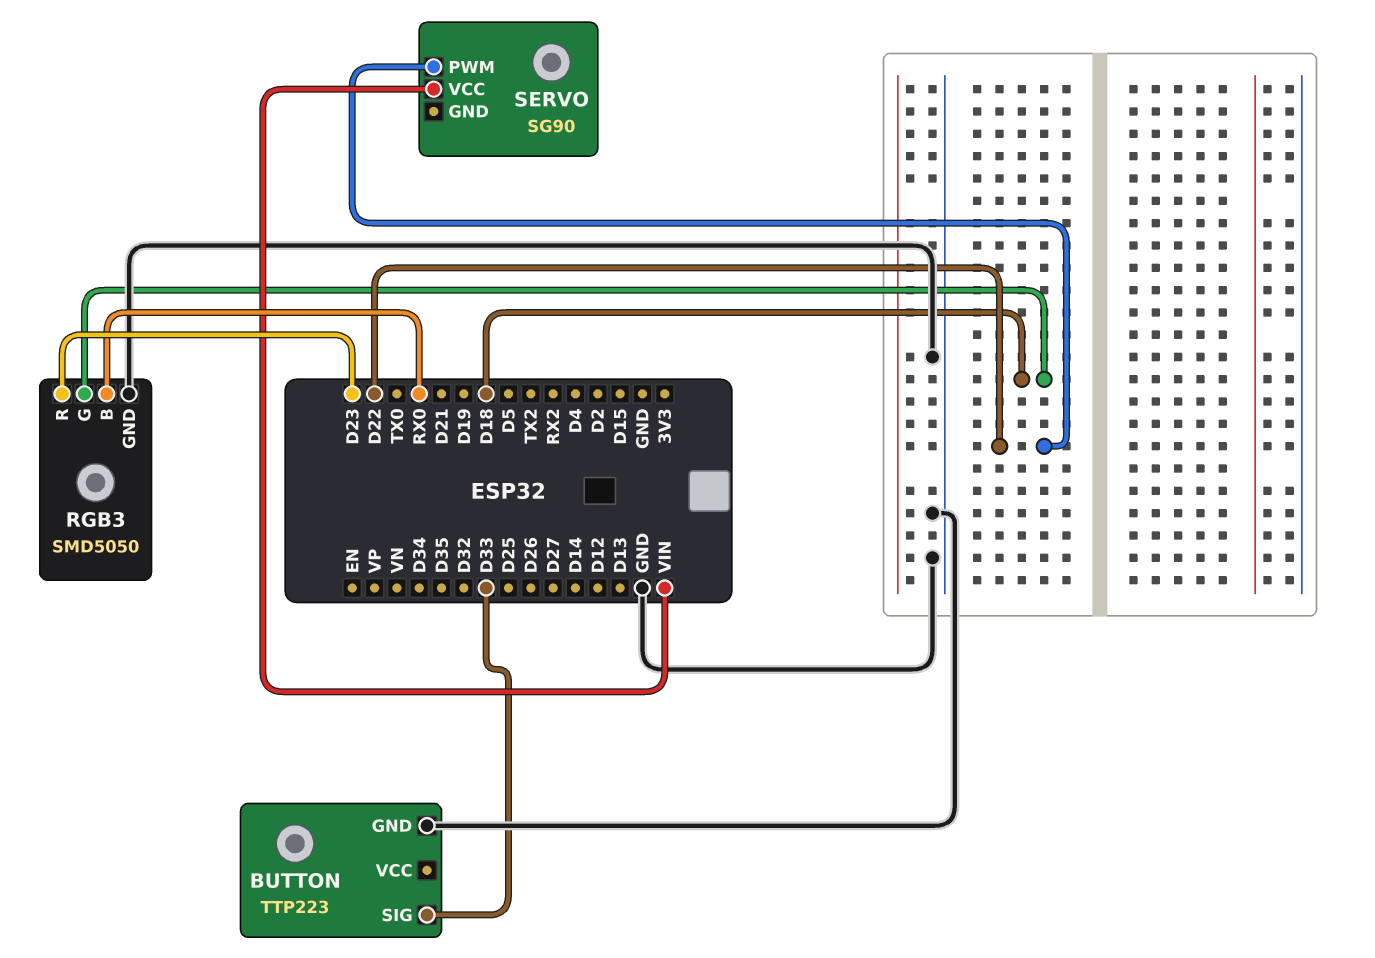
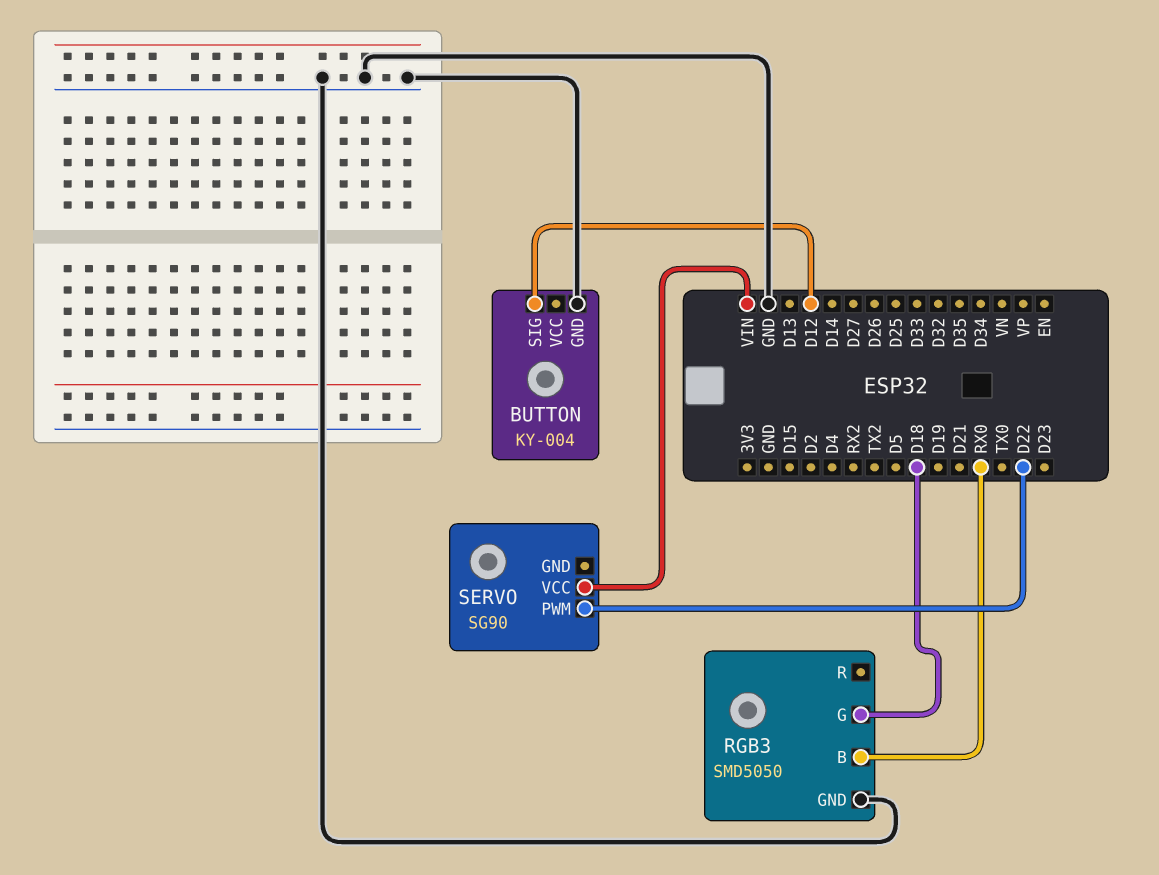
BUTTON: TTP223 -> KY-004
BUTTON pin SIG: D33 -> D12
RGB3 pin R: D23 -> none

